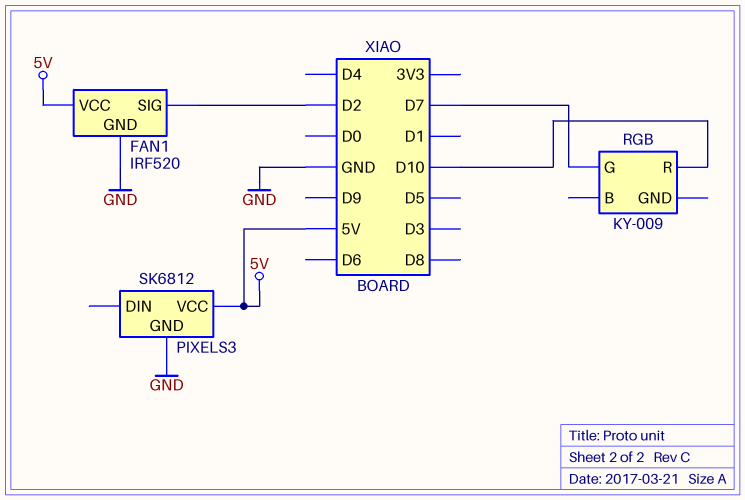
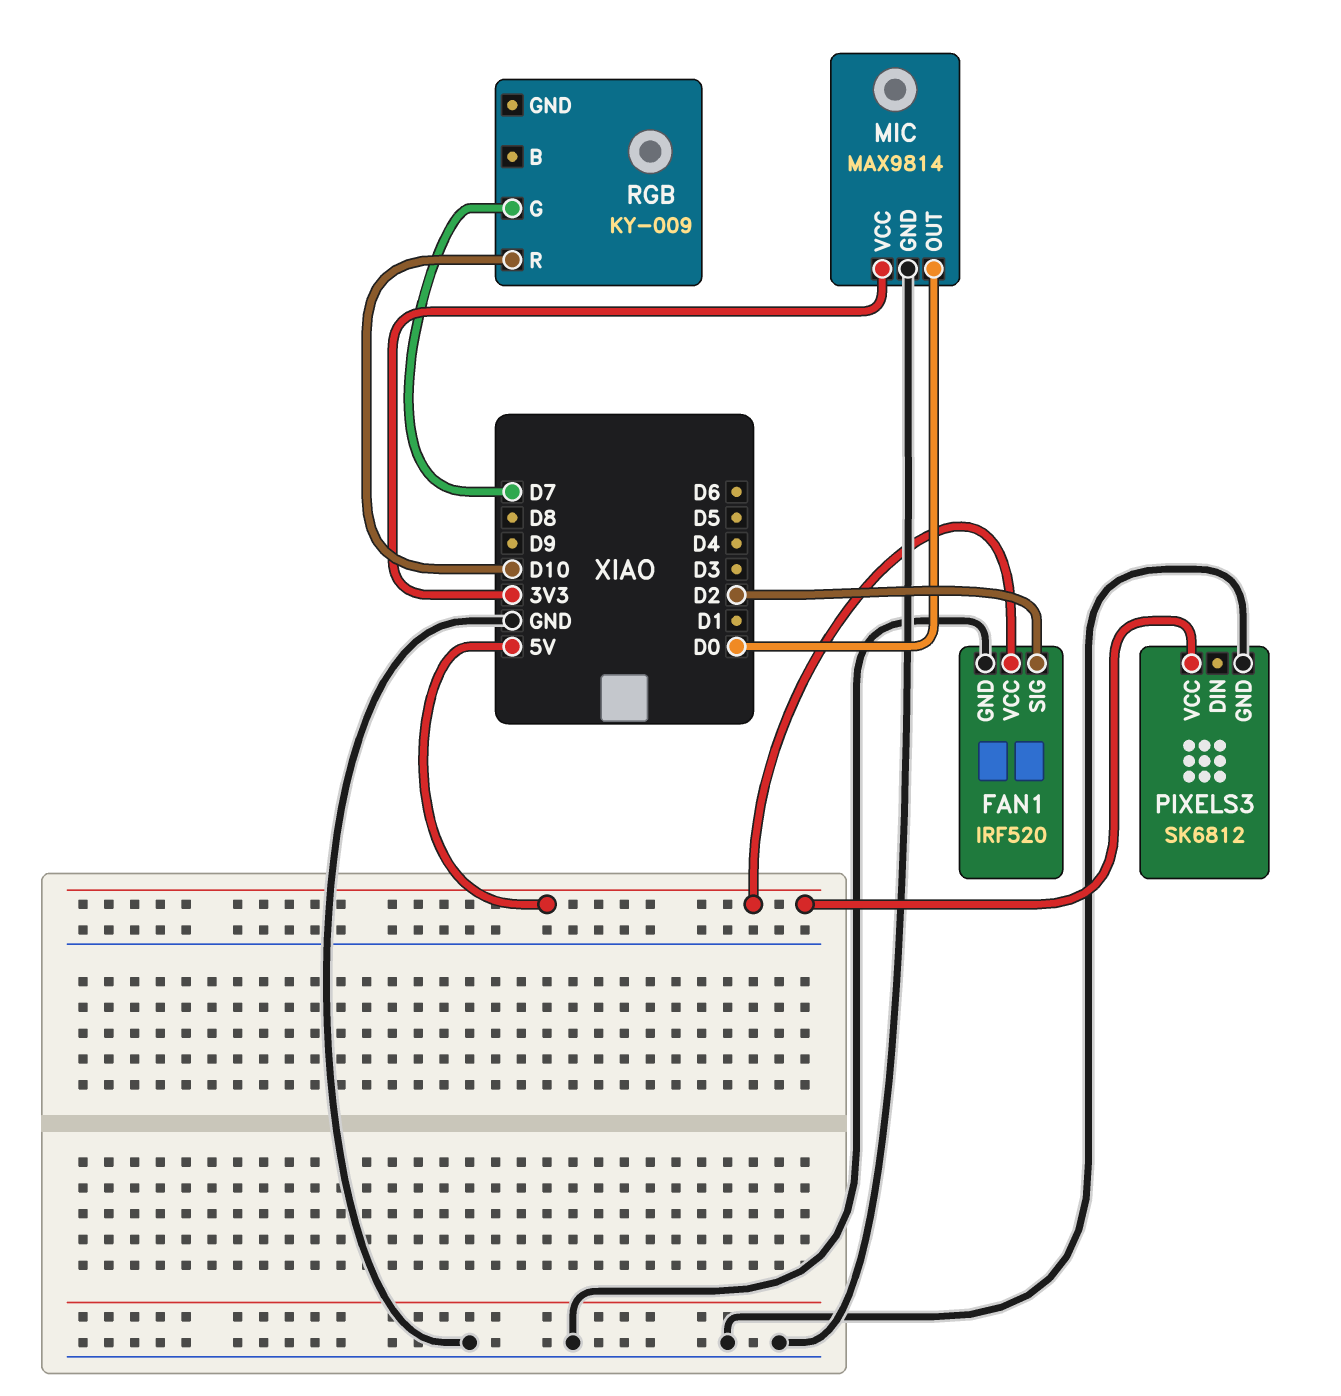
MIC: none -> MAX9814
MIC pin GND: none -> GND
MIC pin OUT: none -> D0
MIC pin VCC: none -> 3V3

